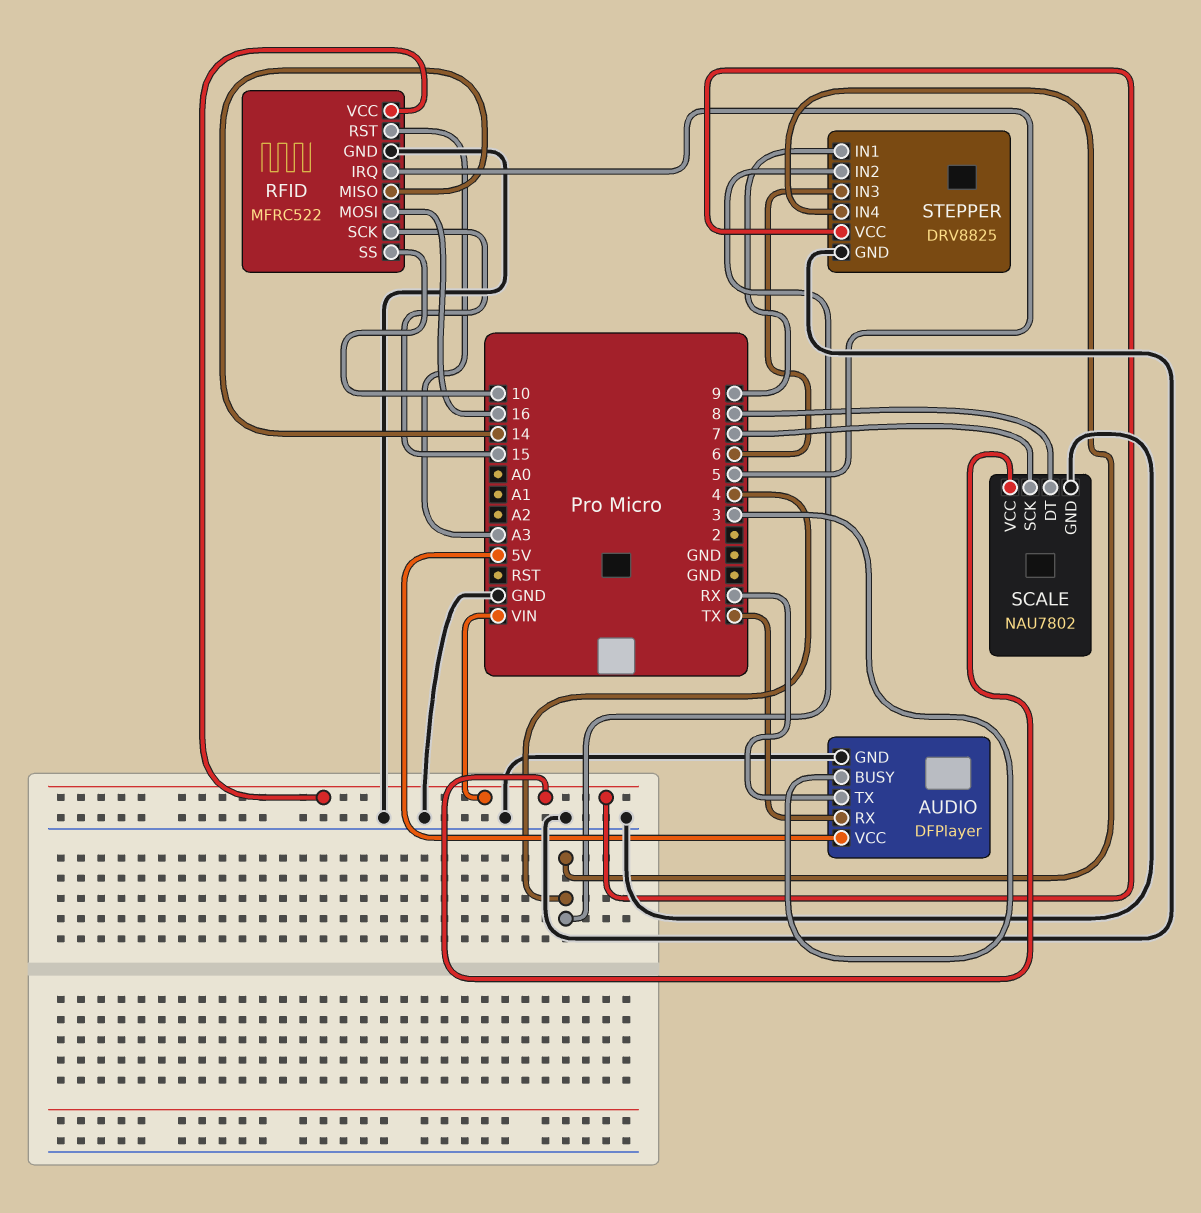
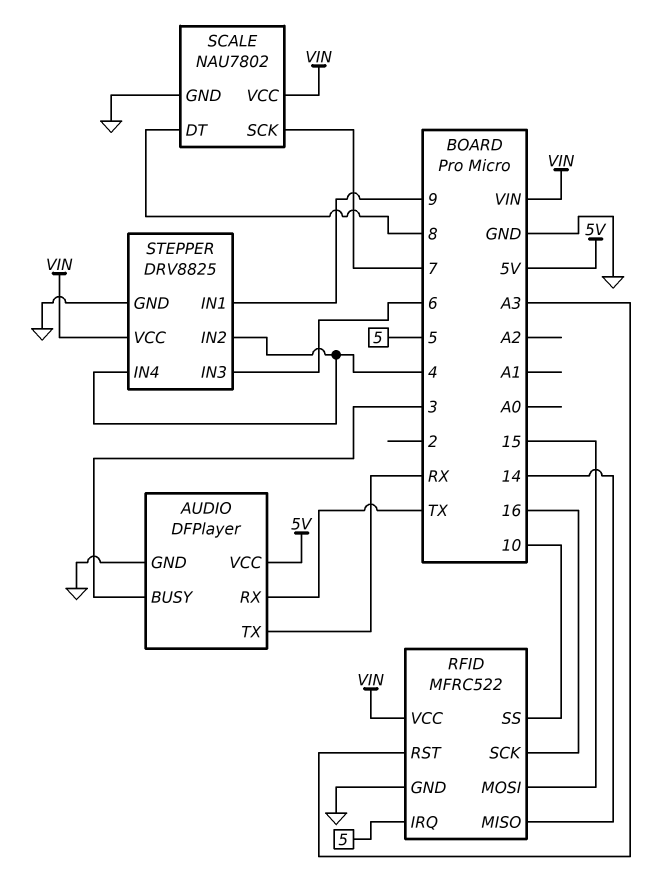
RFID pin MOSI: 16 -> 15
RFID pin SCK: 15 -> 16

